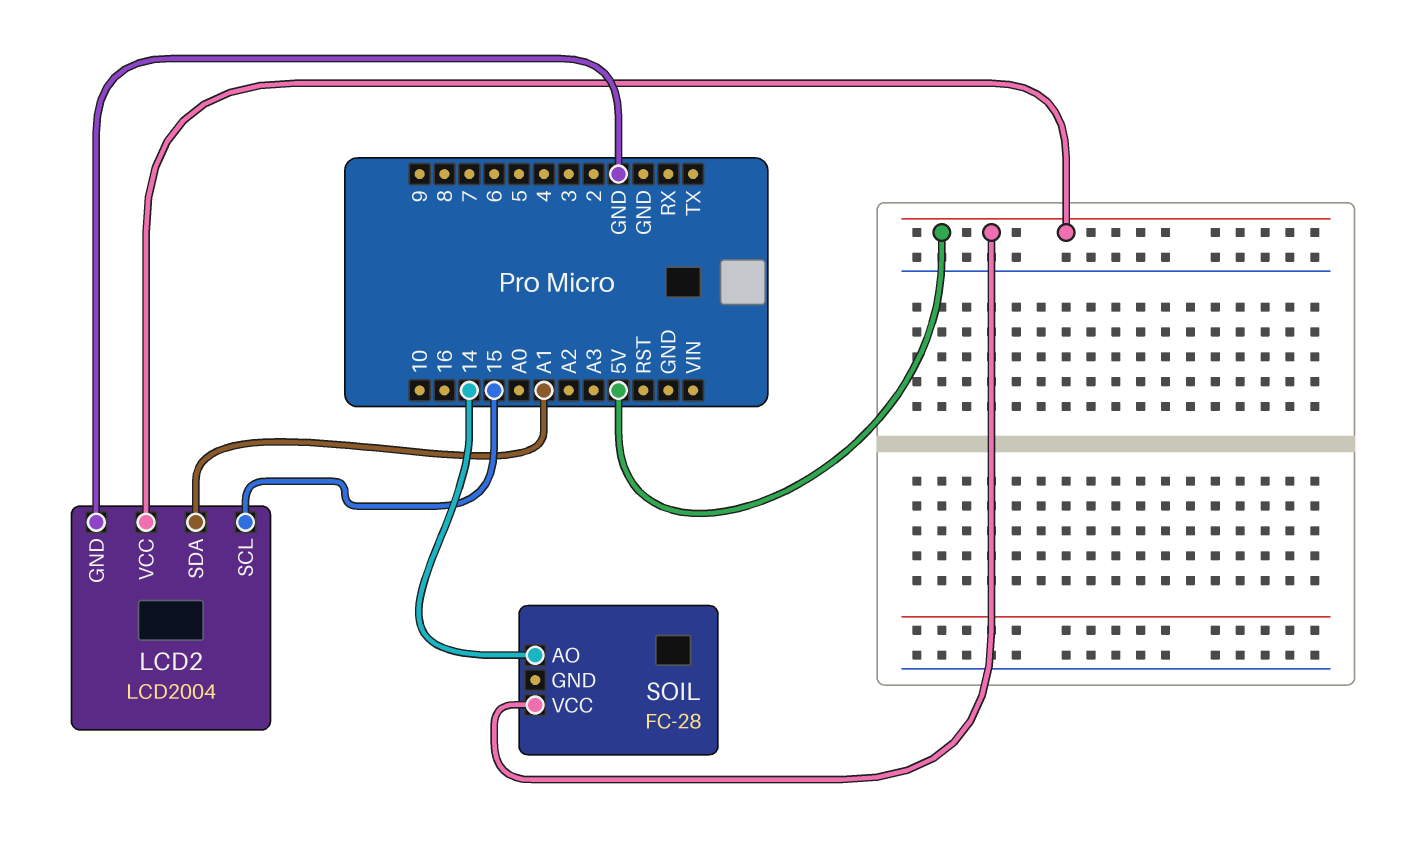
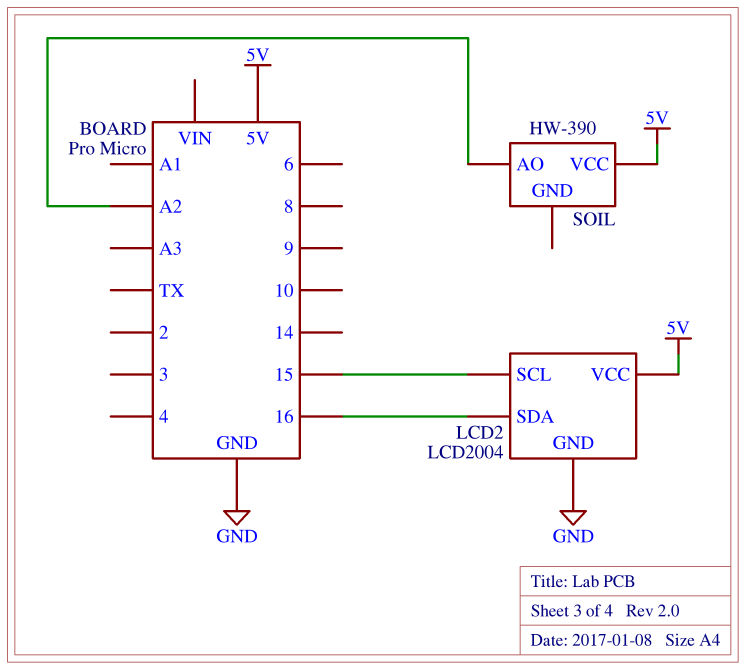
LCD2 pin SDA: A1 -> 16
SOIL: FC-28 -> HW-390
SOIL pin AO: 14 -> A2

